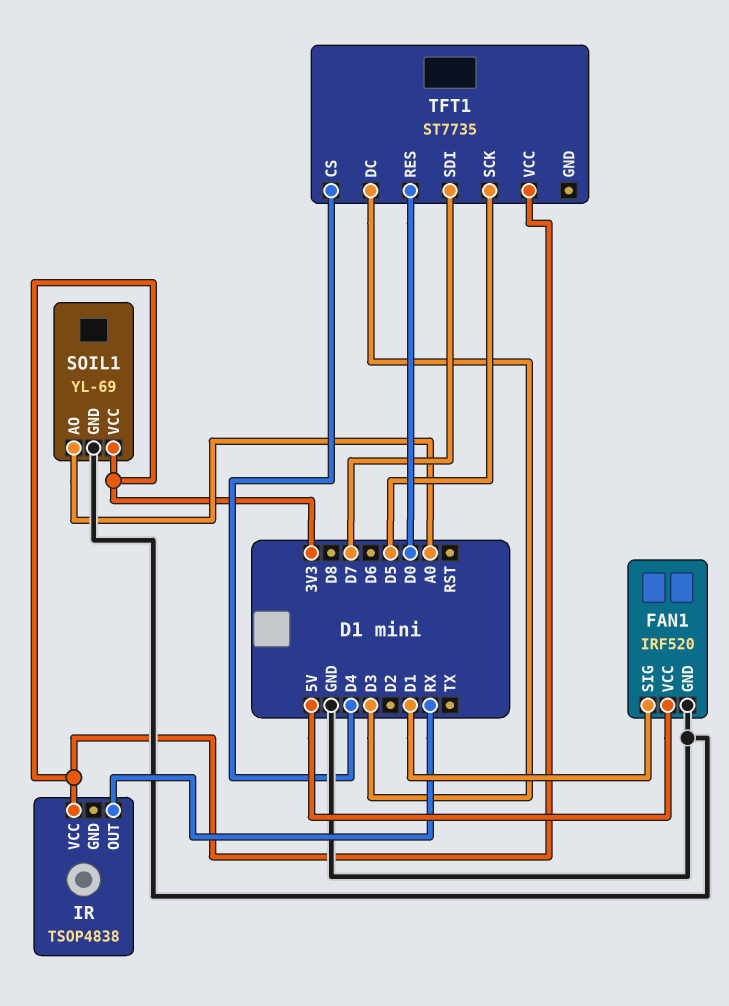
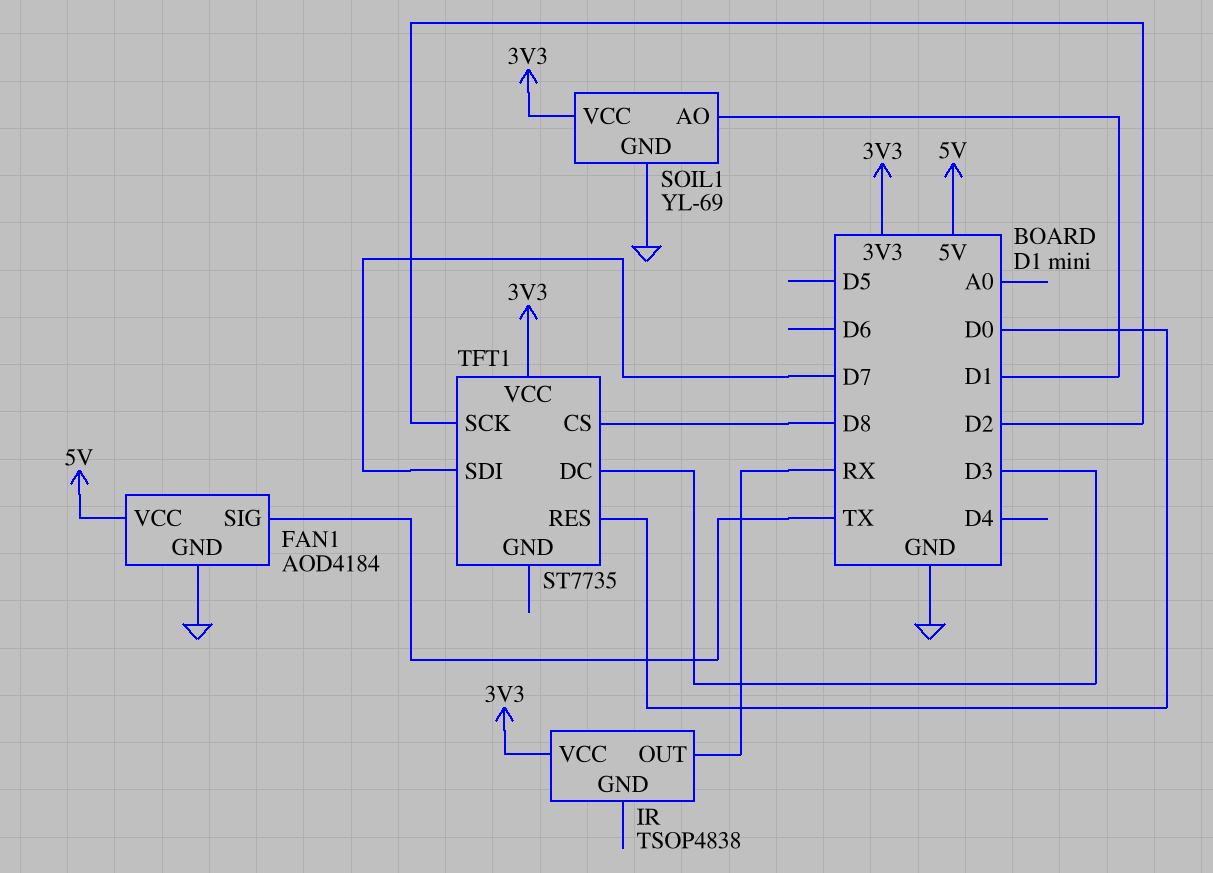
FAN1: IRF520 -> AOD4184
FAN1 pin SIG: D1 -> TX
SOIL1 pin AO: A0 -> D1
TFT1 pin CS: D4 -> D8
TFT1 pin SCK: D5 -> D2

